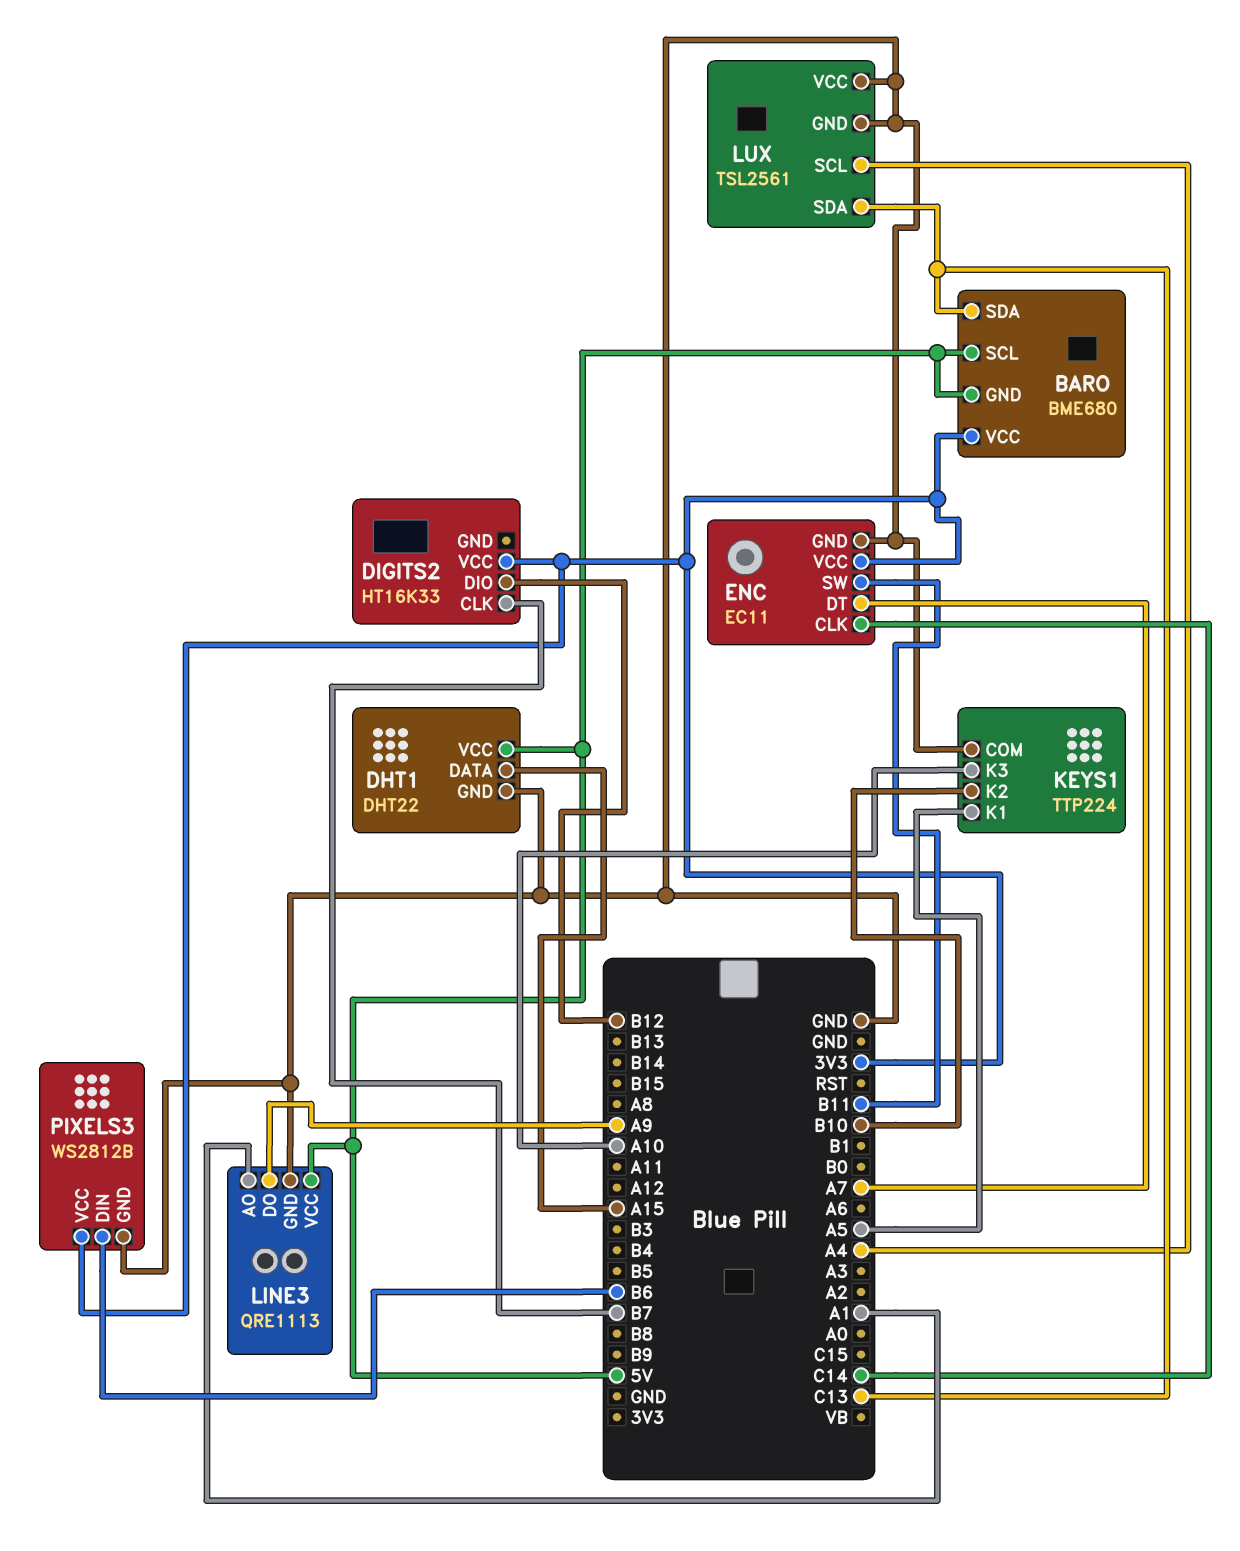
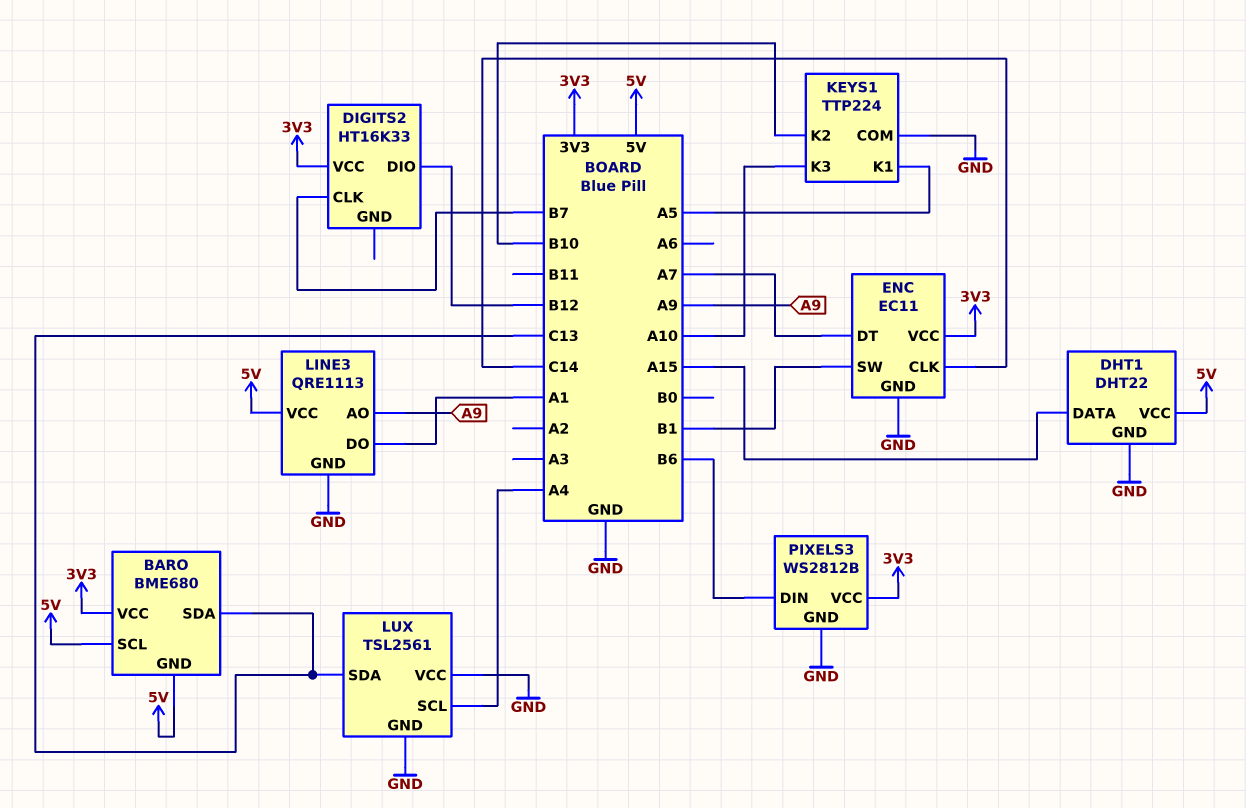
ENC pin SW: B11 -> B1
LINE3 pin AO: A1 -> A9
LINE3 pin DO: A9 -> A1

